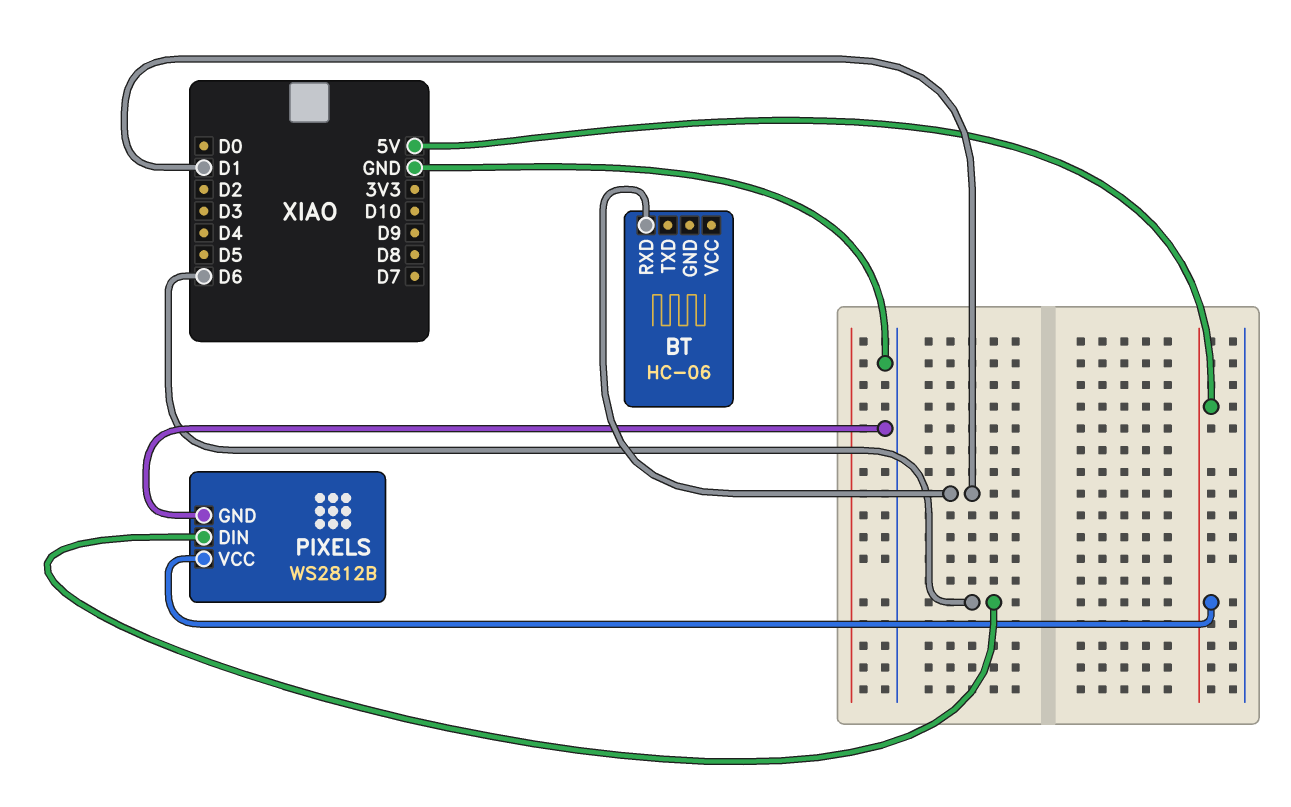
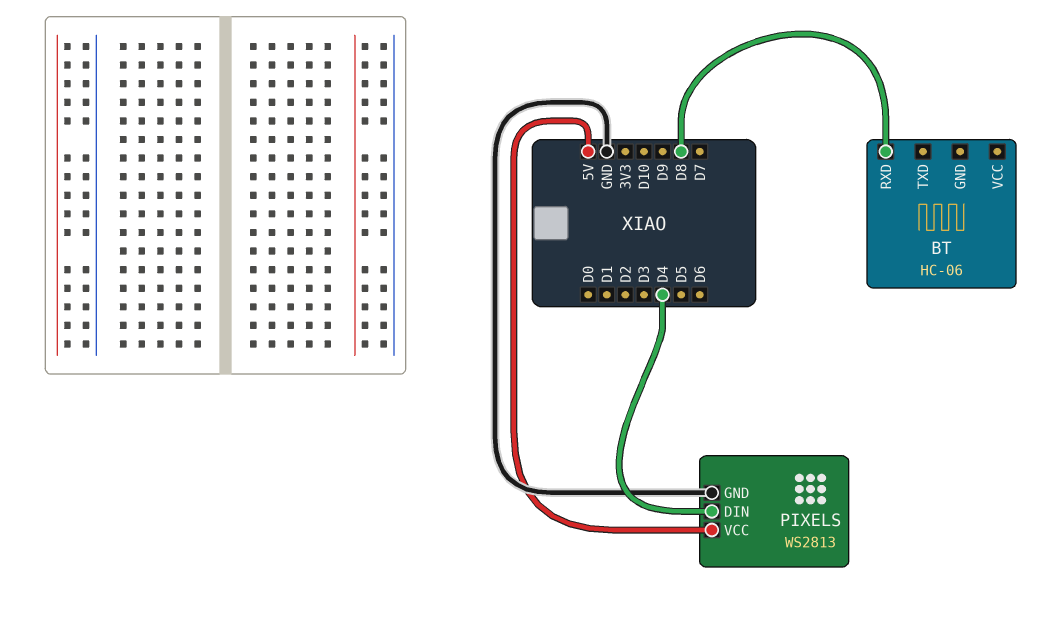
BT pin RXD: D1 -> D8
PIXELS: WS2812B -> WS2813
PIXELS pin DIN: D6 -> D4

